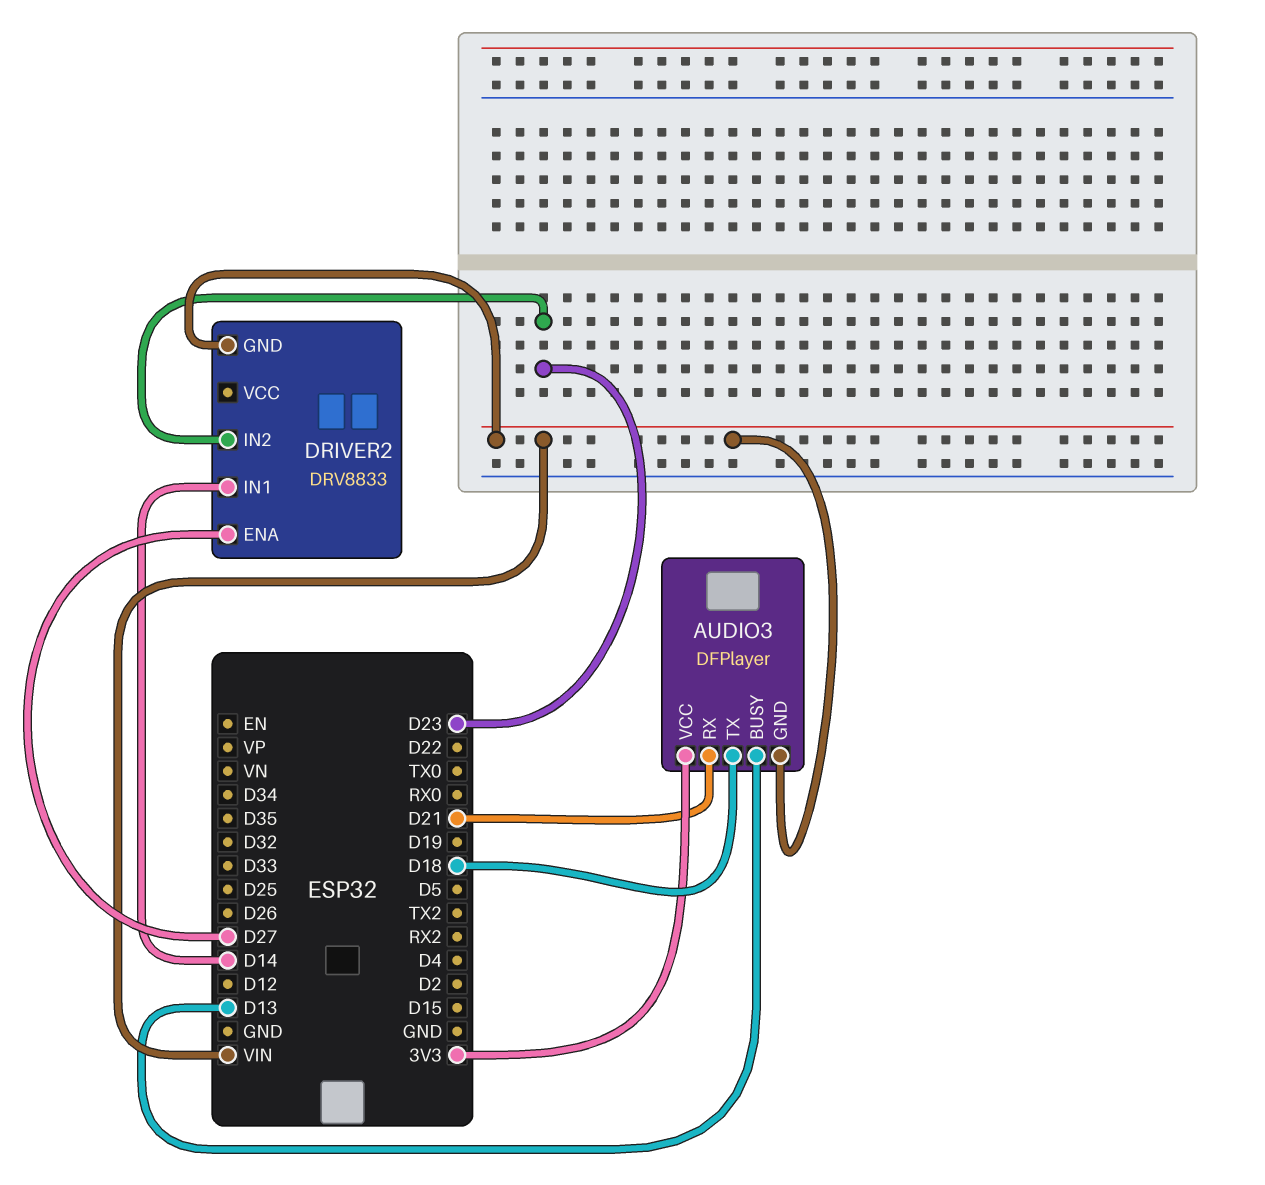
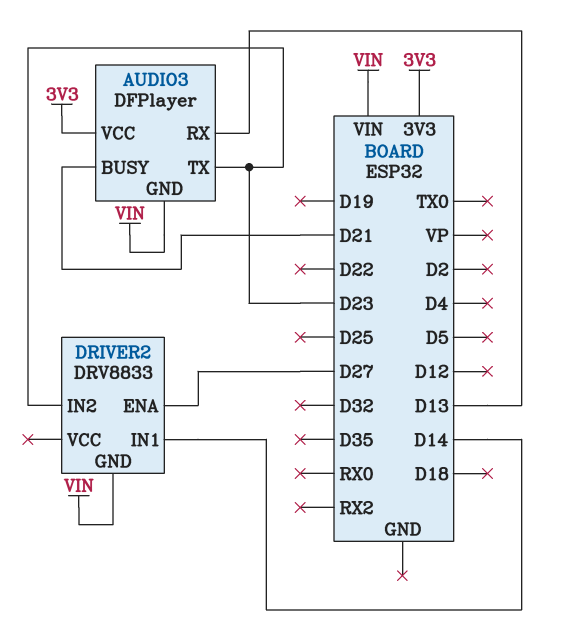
AUDIO3 pin BUSY: D13 -> D21
AUDIO3 pin RX: D21 -> D13
AUDIO3 pin TX: D18 -> D23

